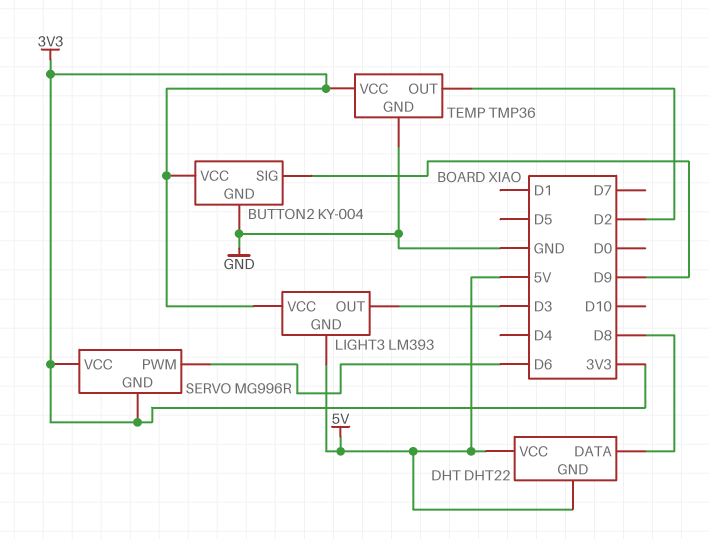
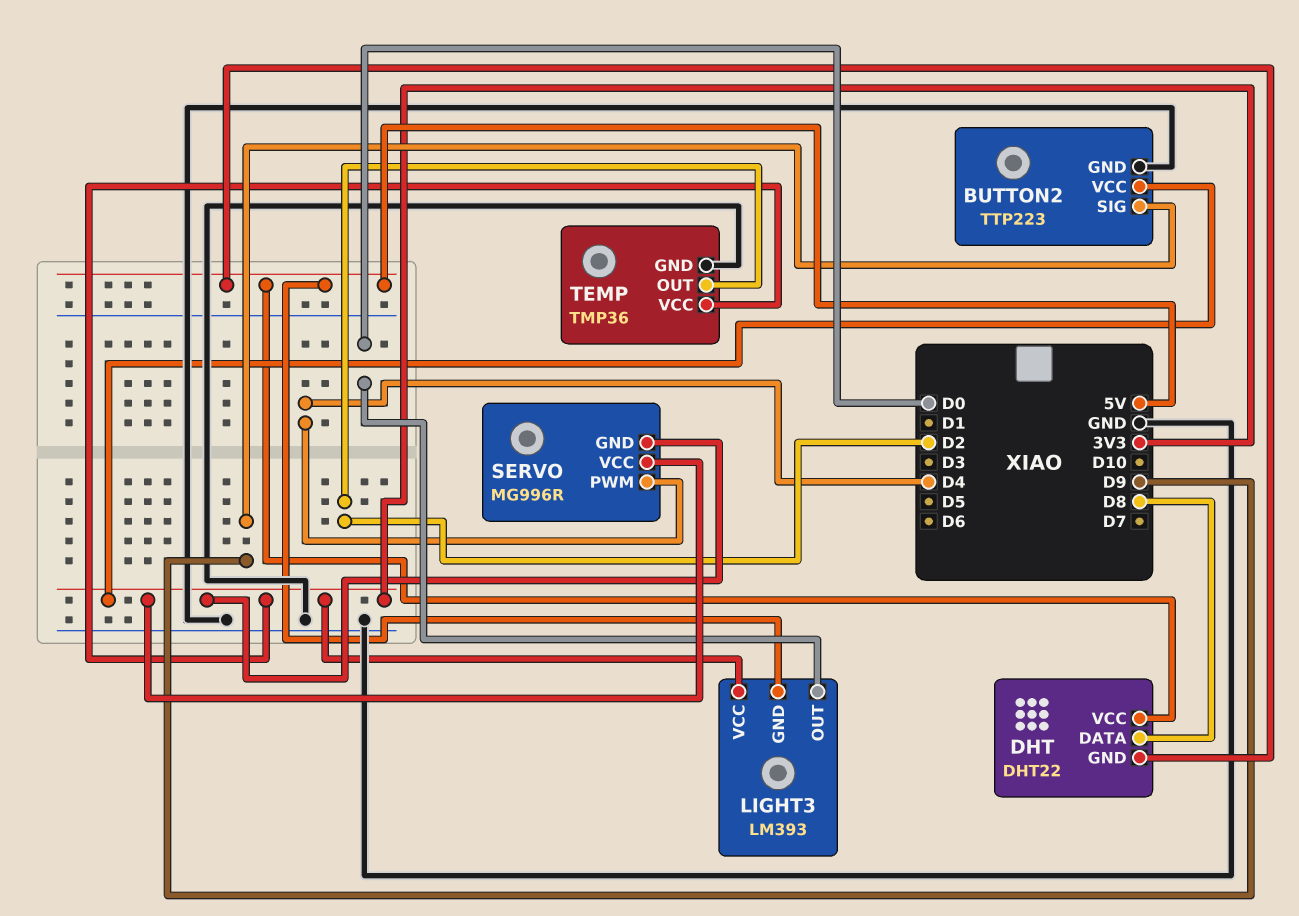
BUTTON2: KY-004 -> TTP223
LIGHT3 pin OUT: D3 -> D0
SERVO pin PWM: D6 -> D4

